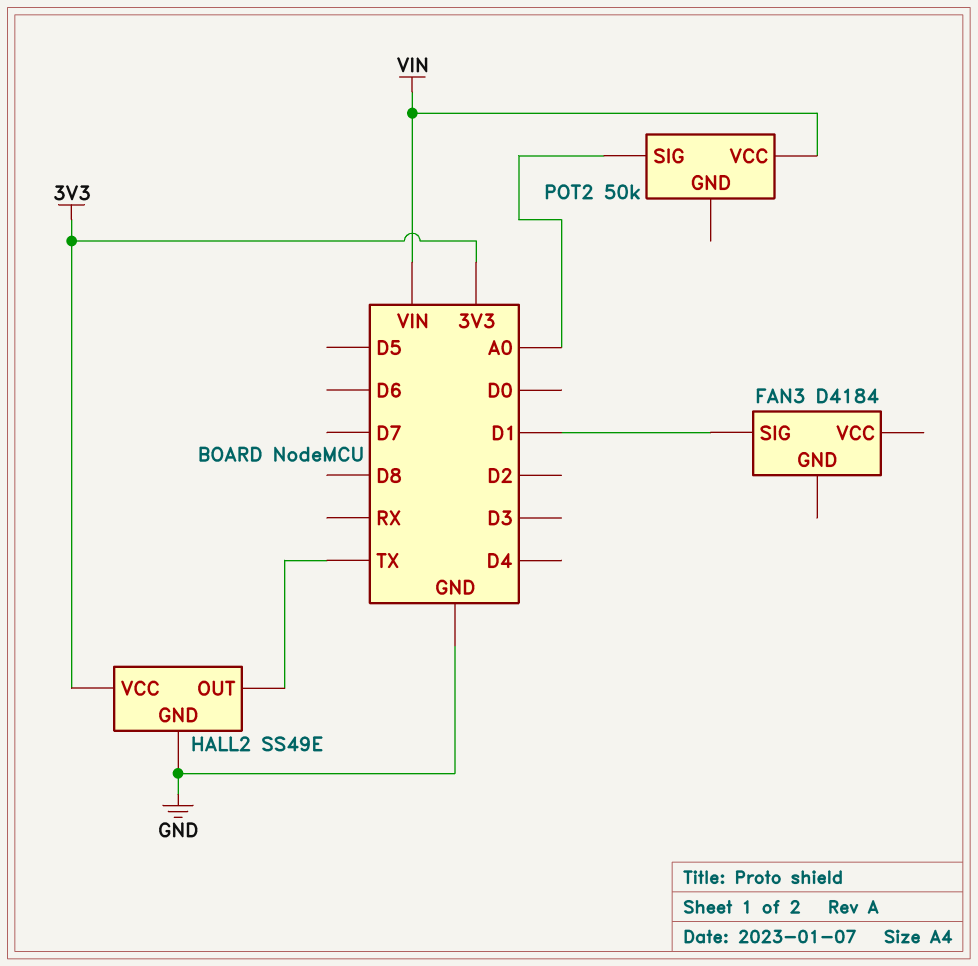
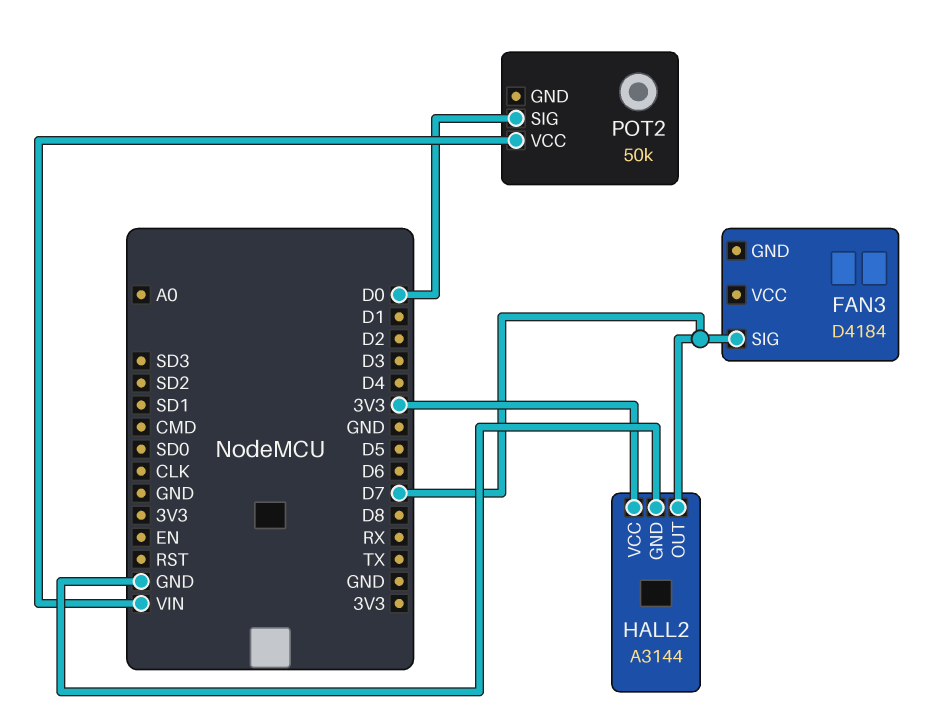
FAN3 pin SIG: D1 -> D7
HALL2: SS49E -> A3144
HALL2 pin OUT: TX -> D7
POT2 pin SIG: A0 -> D0

